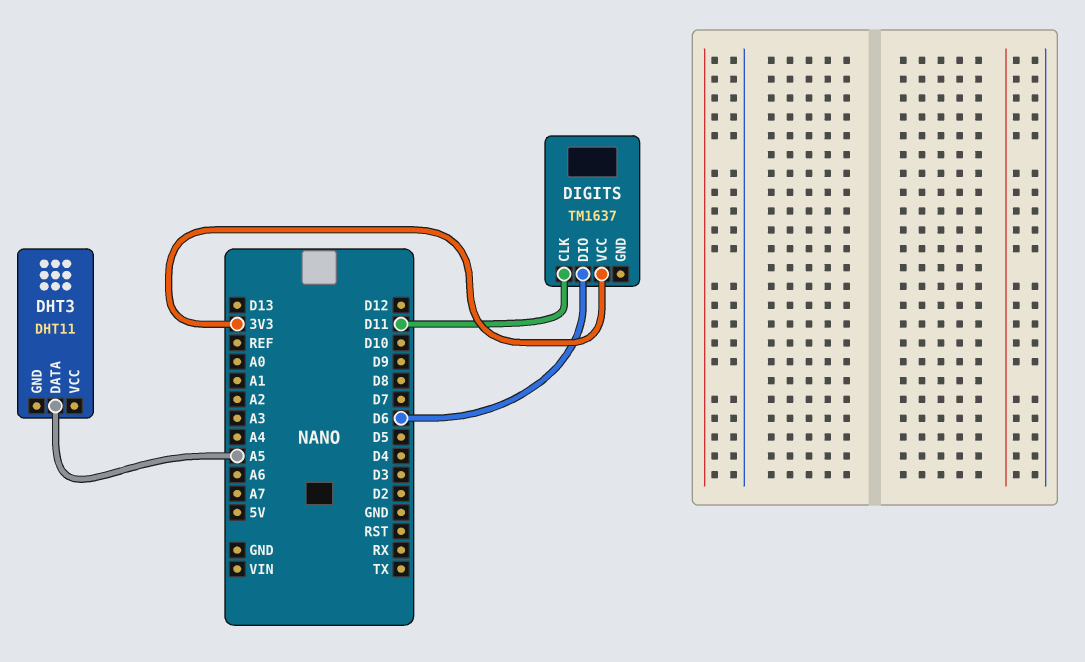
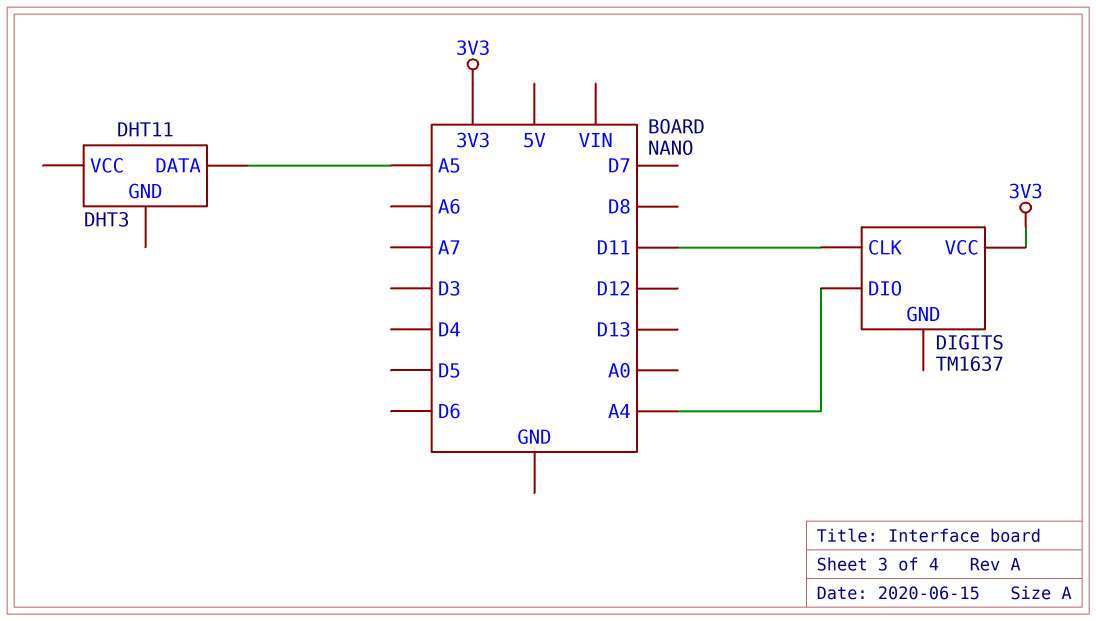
DIGITS pin DIO: D6 -> A4

